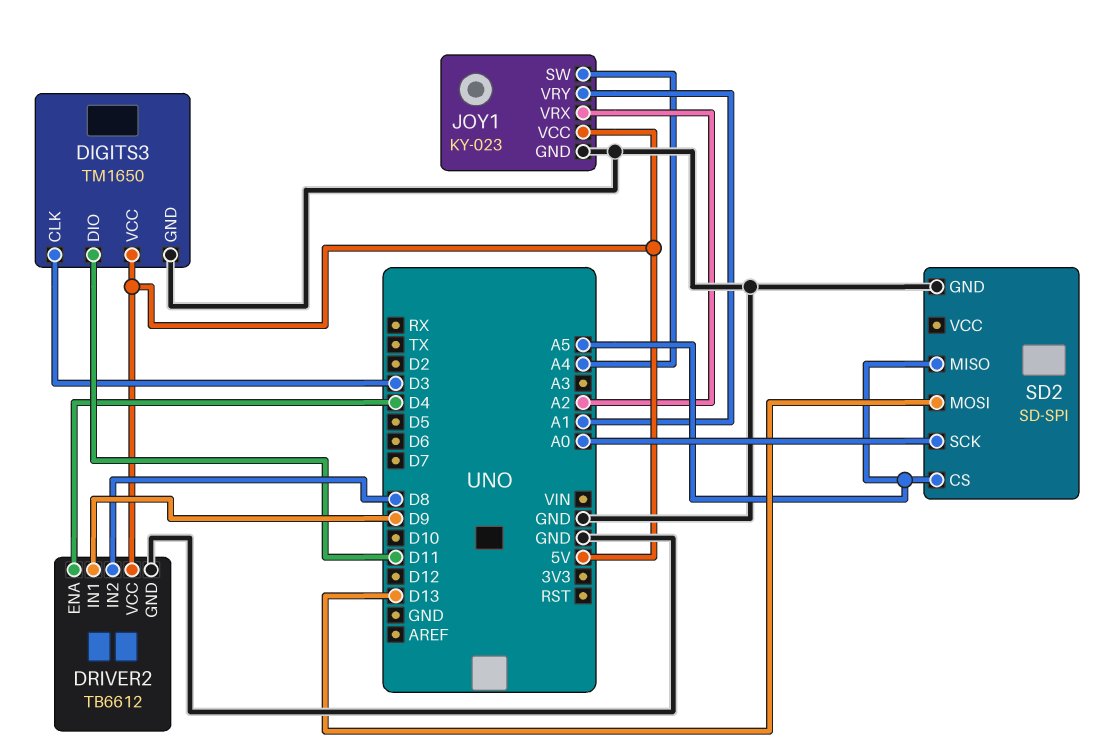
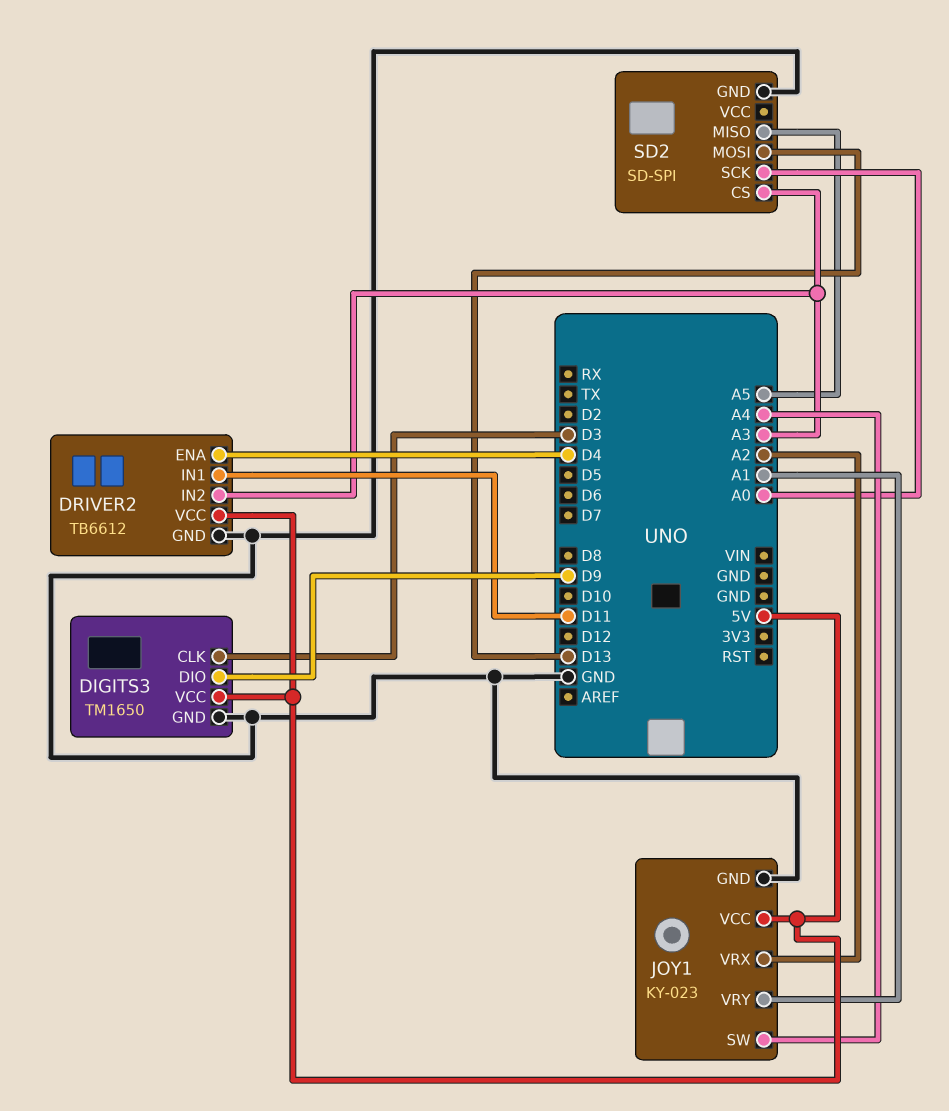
DIGITS3 pin DIO: D11 -> D9
DRIVER2 pin IN1: D9 -> D11
DRIVER2 pin IN2: D8 -> A3
SD2 pin CS: A5 -> A3

